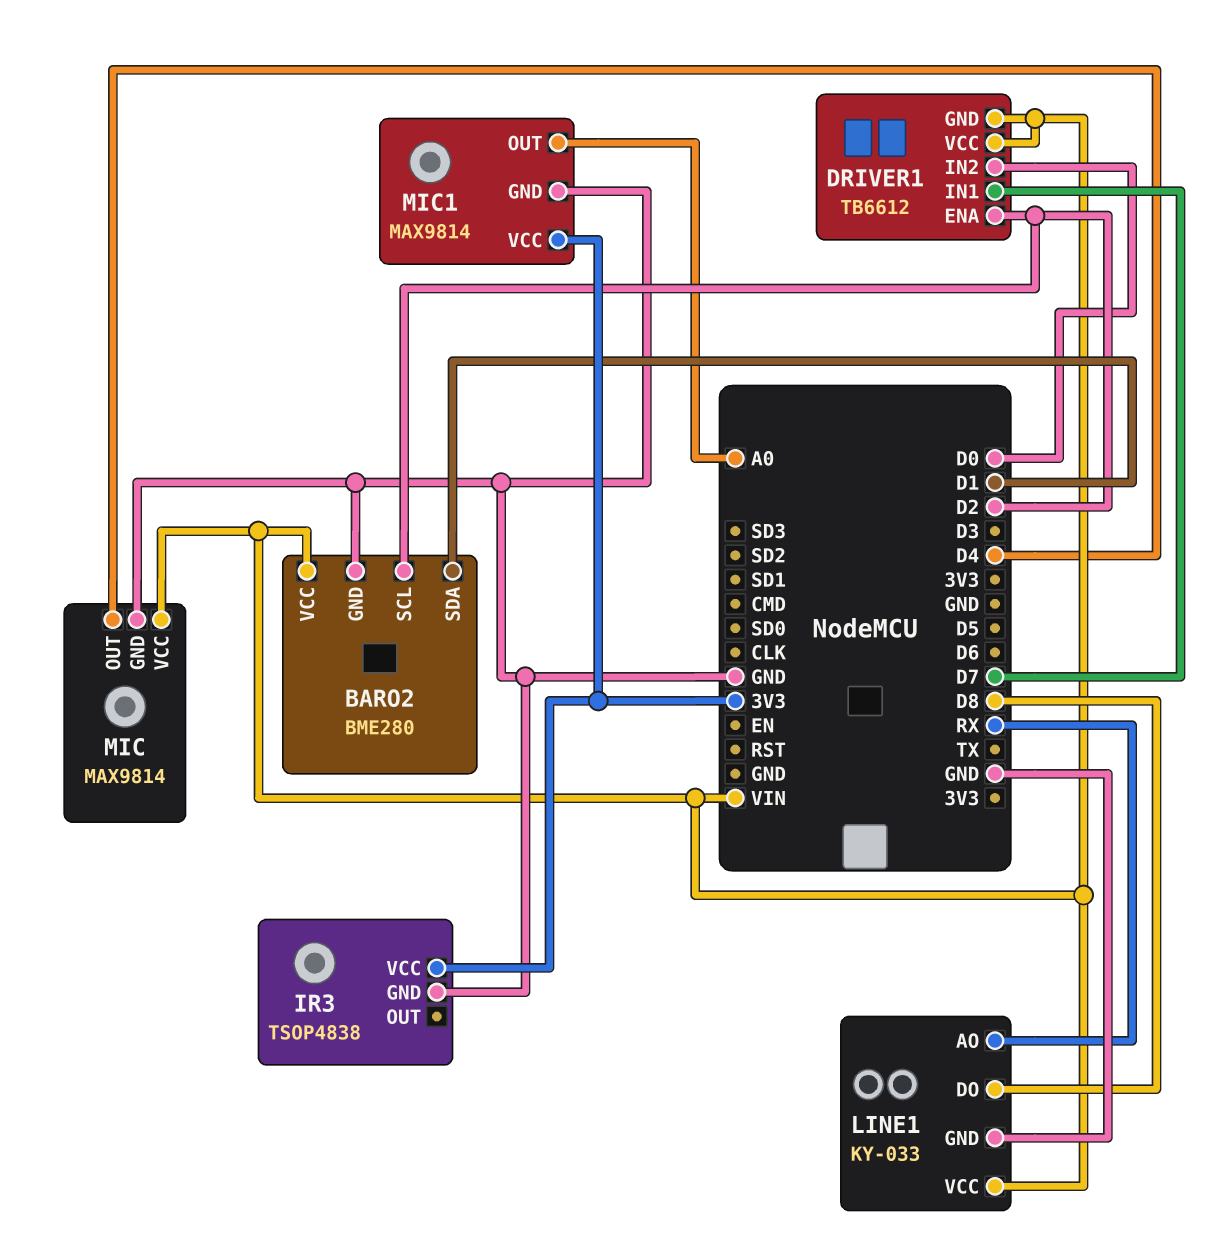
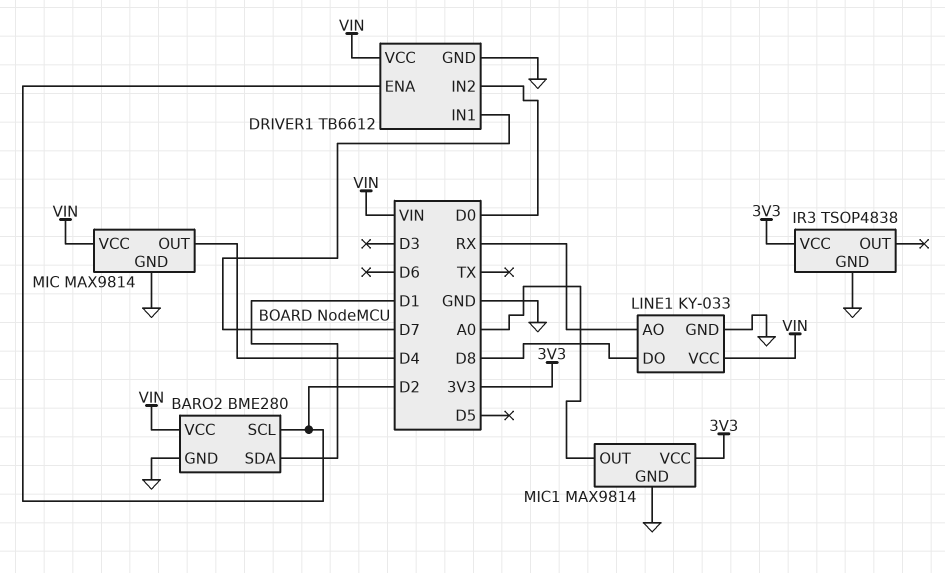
DRIVER1 pin GND: VIN -> GND

